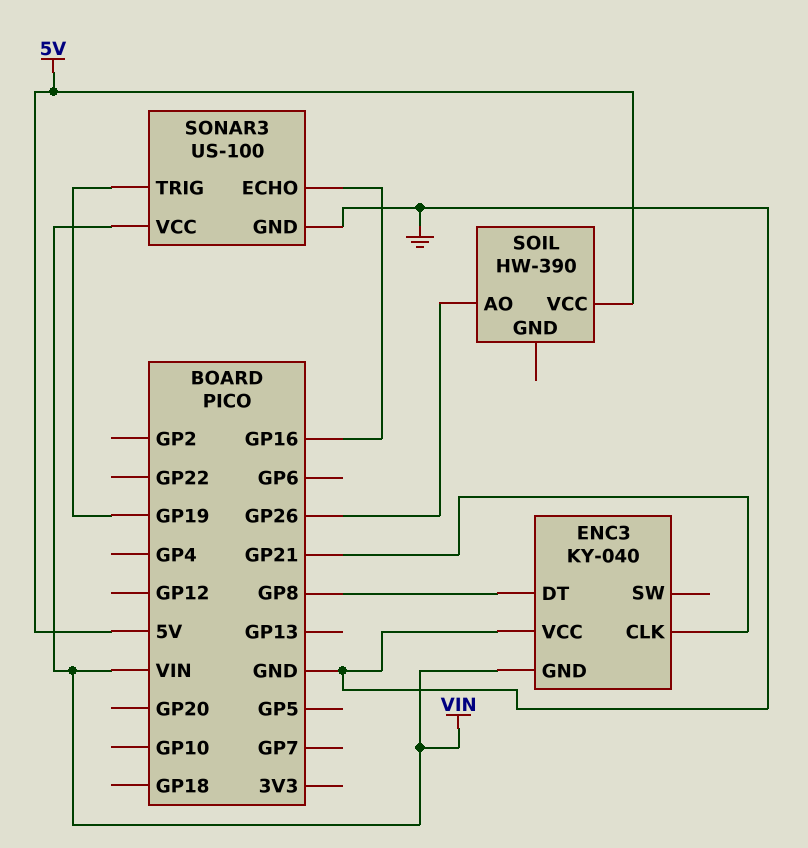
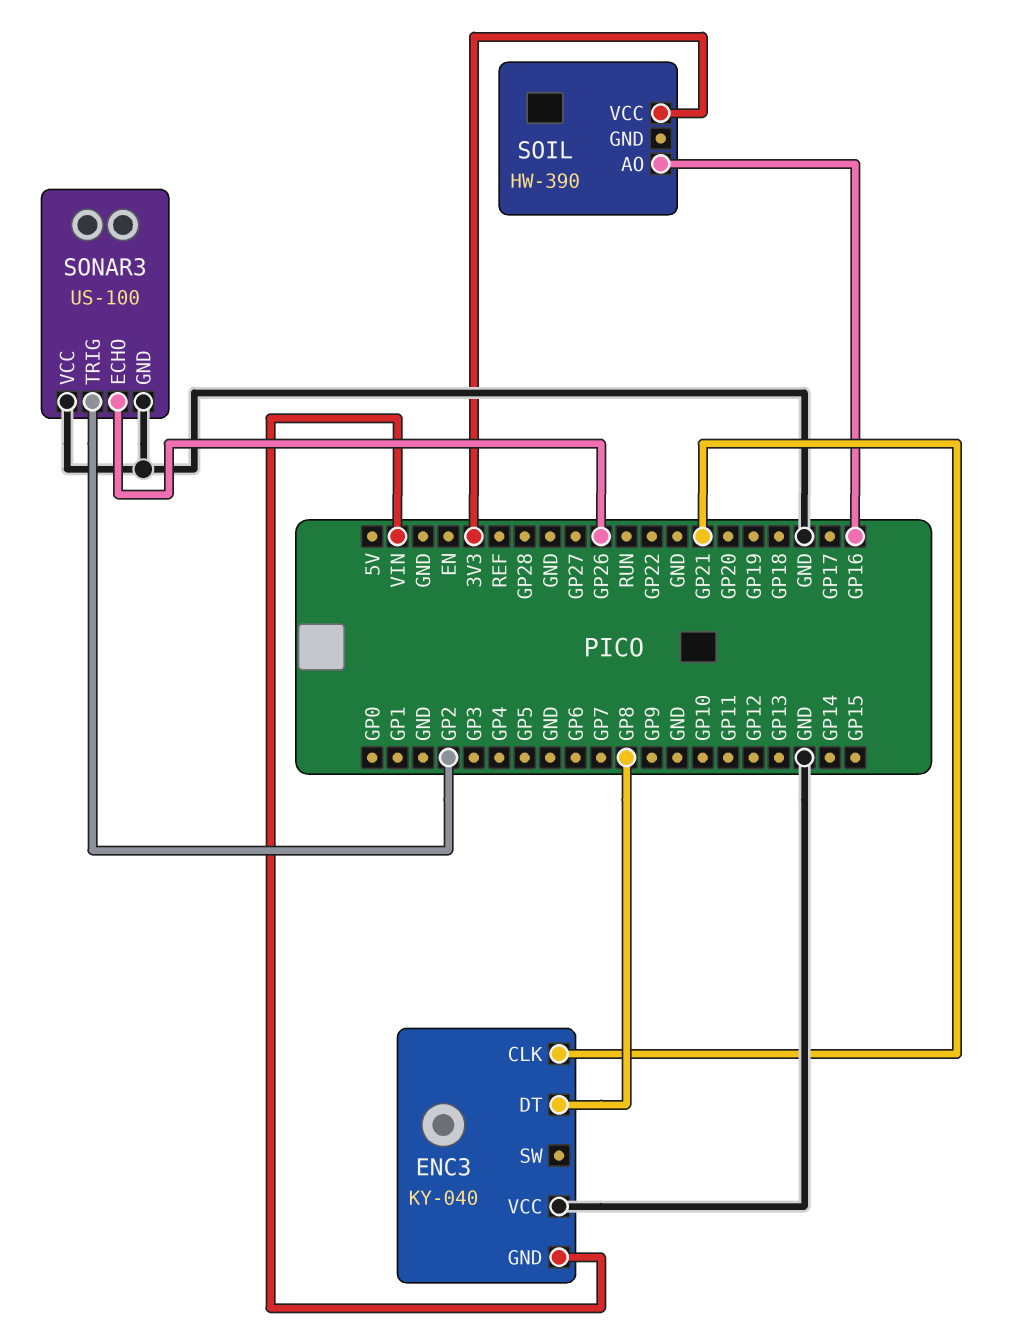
SOIL pin AO: GP26 -> GP16
SOIL pin VCC: 5V -> 3V3
SONAR3 pin ECHO: GP16 -> GP26
SONAR3 pin TRIG: GP19 -> GP2
SONAR3 pin VCC: VIN -> GND

